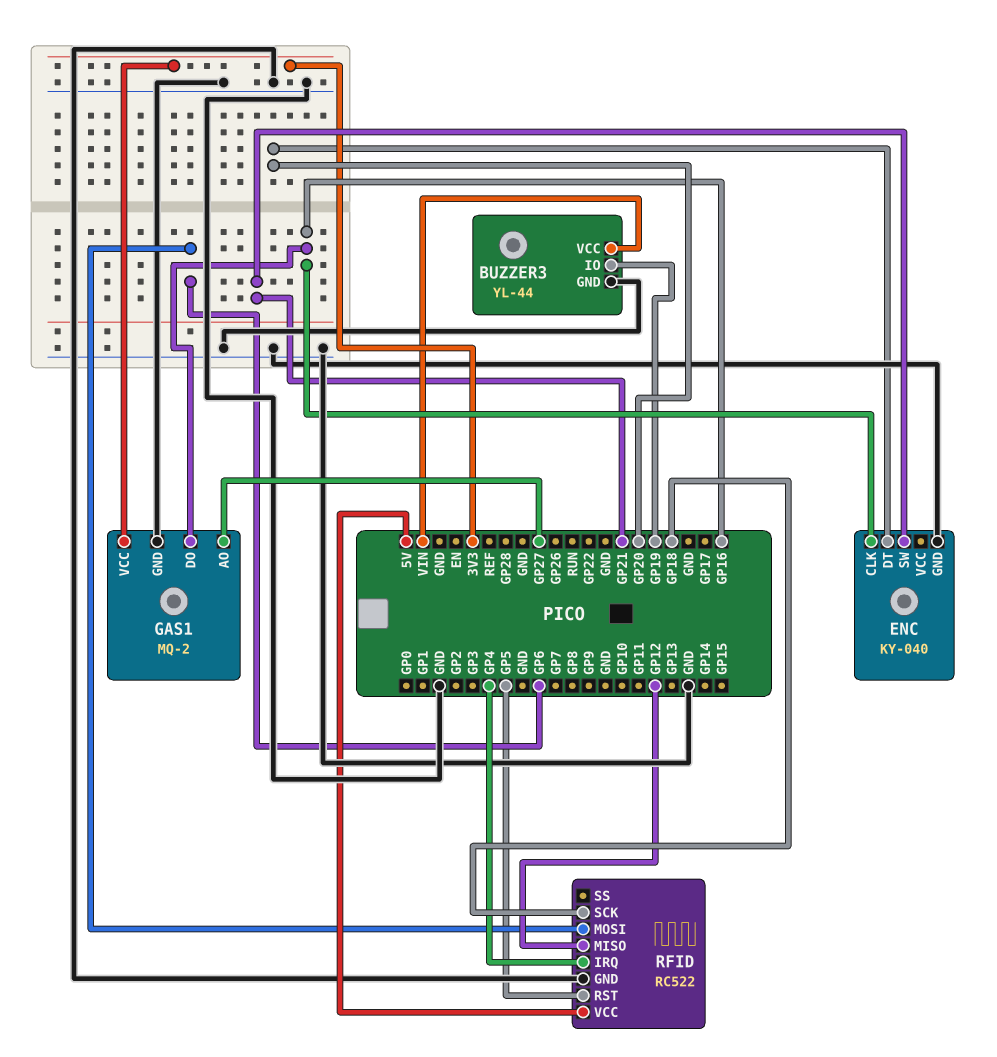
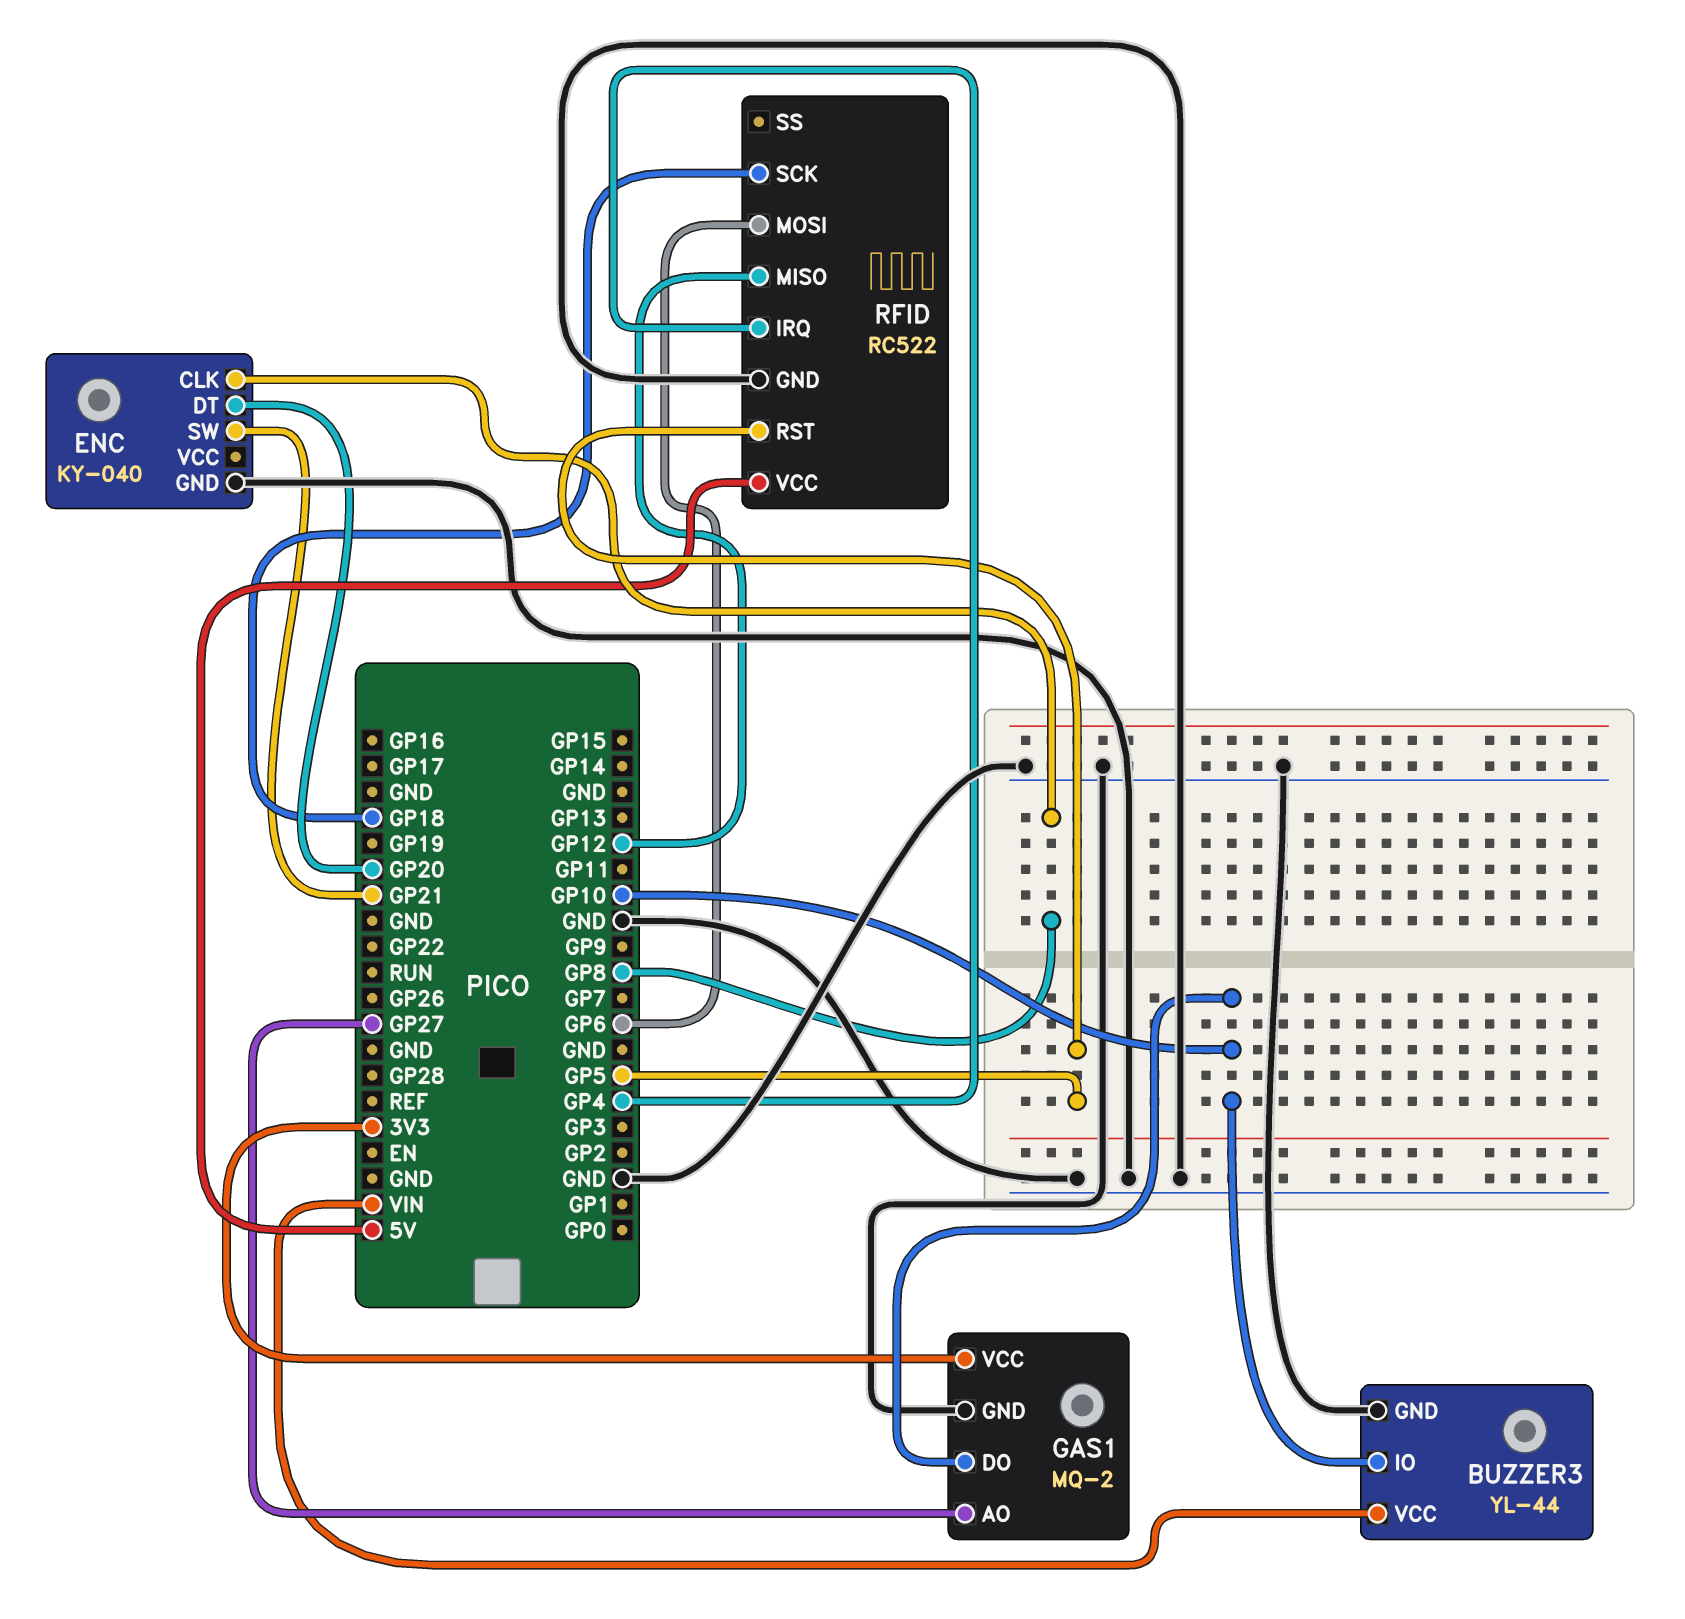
BUZZER3 pin IO: GP19 -> GP10
ENC pin CLK: GP16 -> GP8
GAS1 pin DO: GP16 -> GP10

